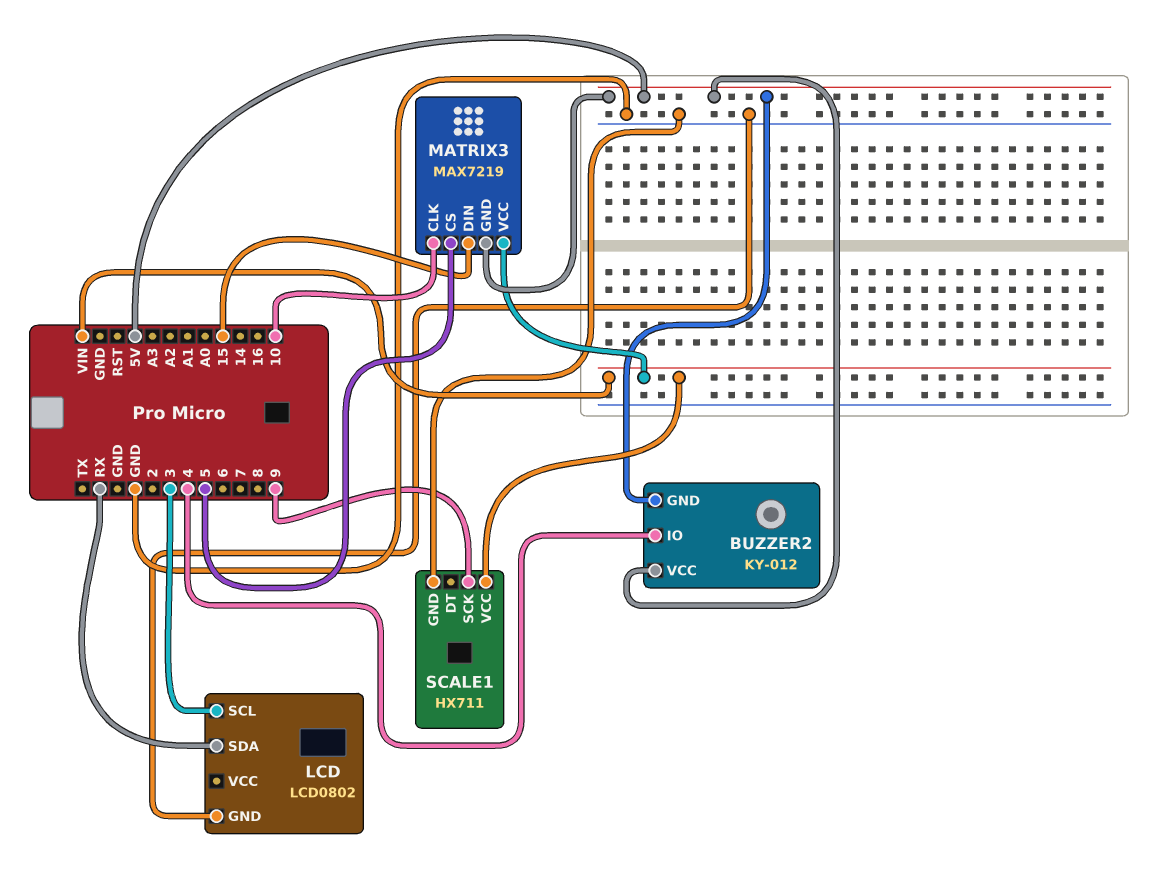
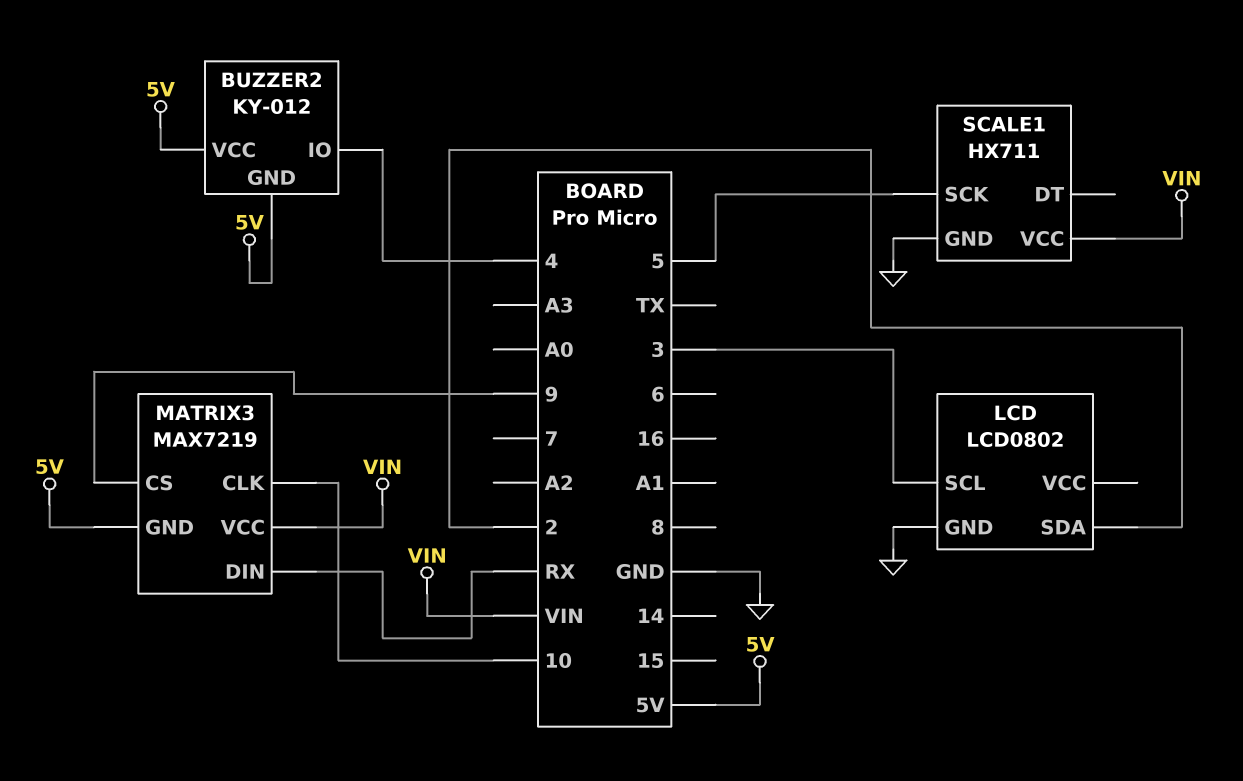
LCD pin SDA: RX -> 2
MATRIX3 pin CS: 5 -> 9
MATRIX3 pin DIN: 15 -> RX
SCALE1 pin SCK: 9 -> 5

